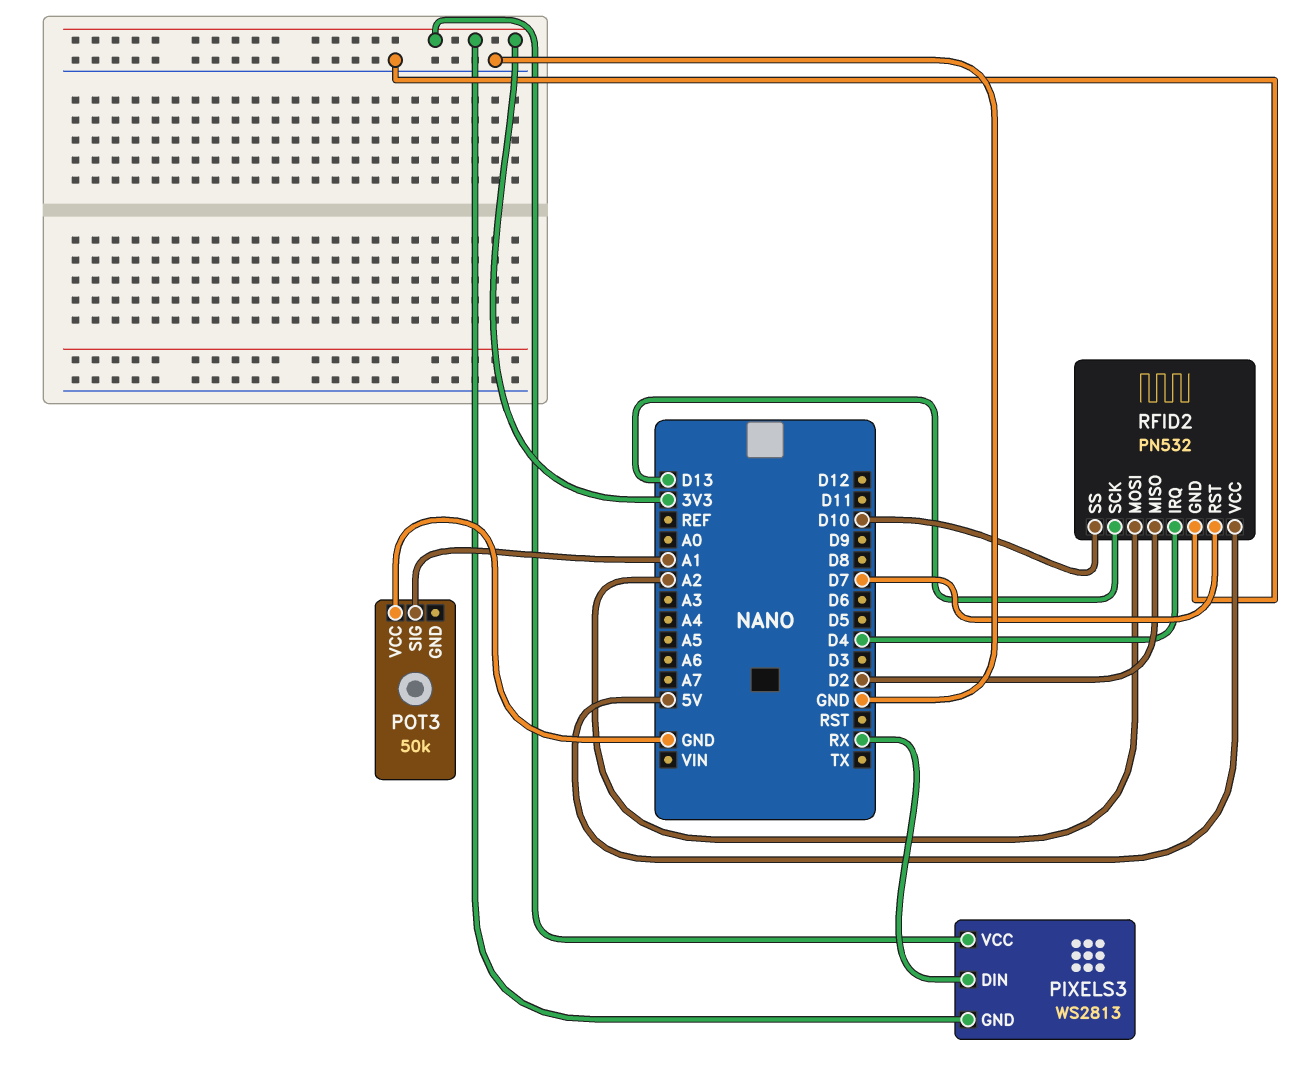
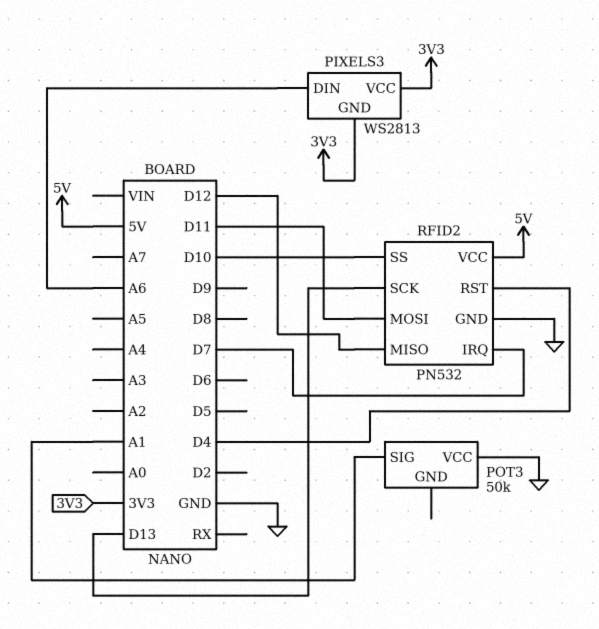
PIXELS3 pin DIN: RX -> A6
RFID2 pin IRQ: D4 -> D7
RFID2 pin MISO: D2 -> D12
RFID2 pin MOSI: A2 -> D11
RFID2 pin RST: D7 -> D4

